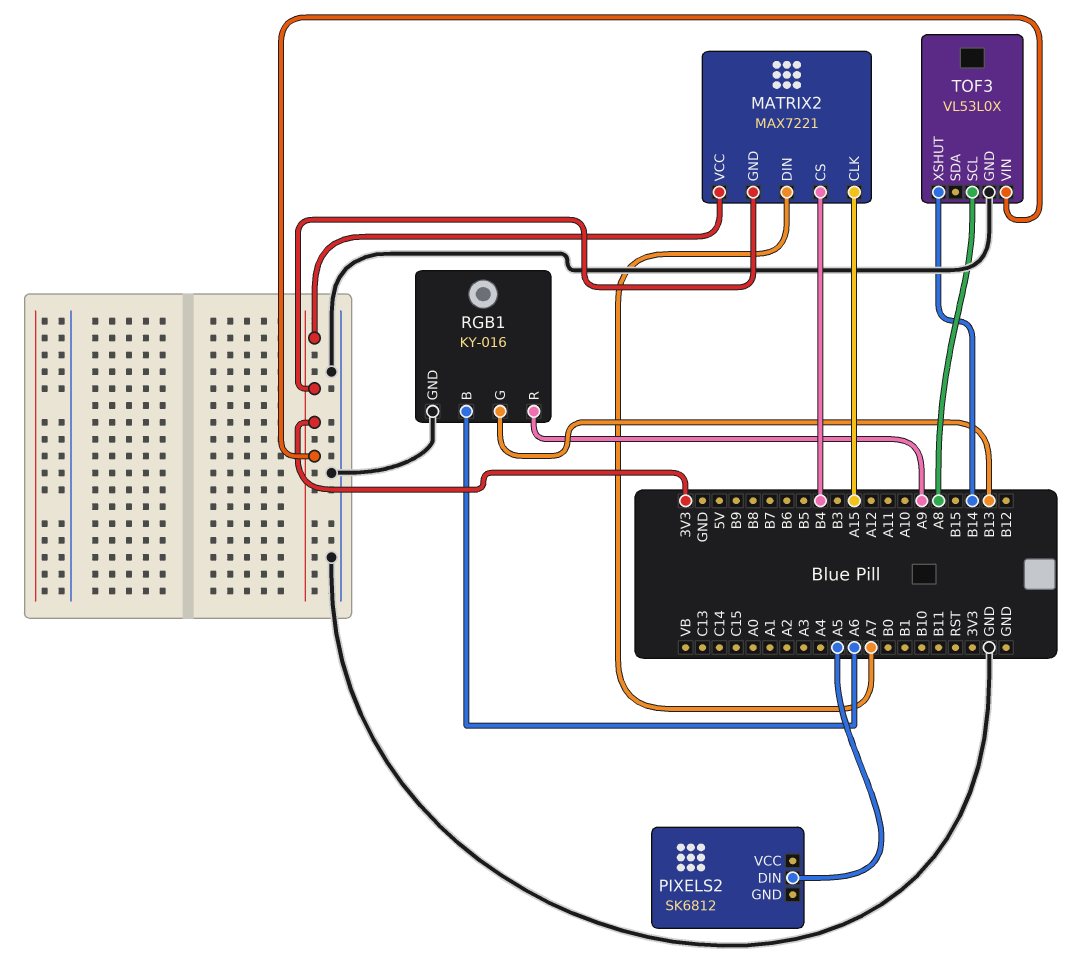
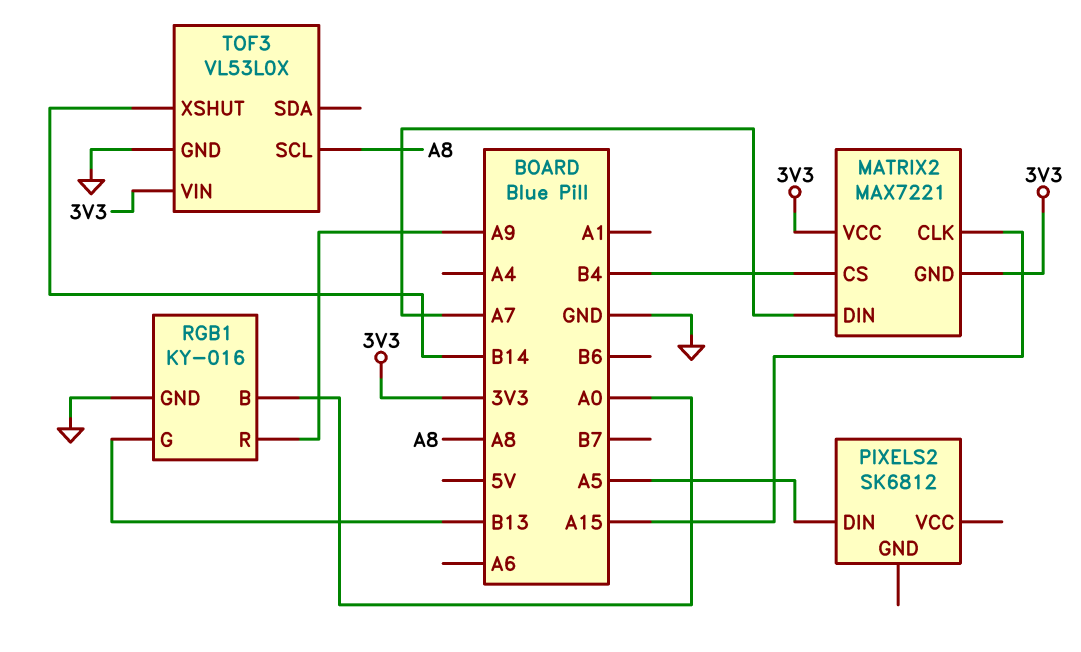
RGB1 pin B: A6 -> A0

